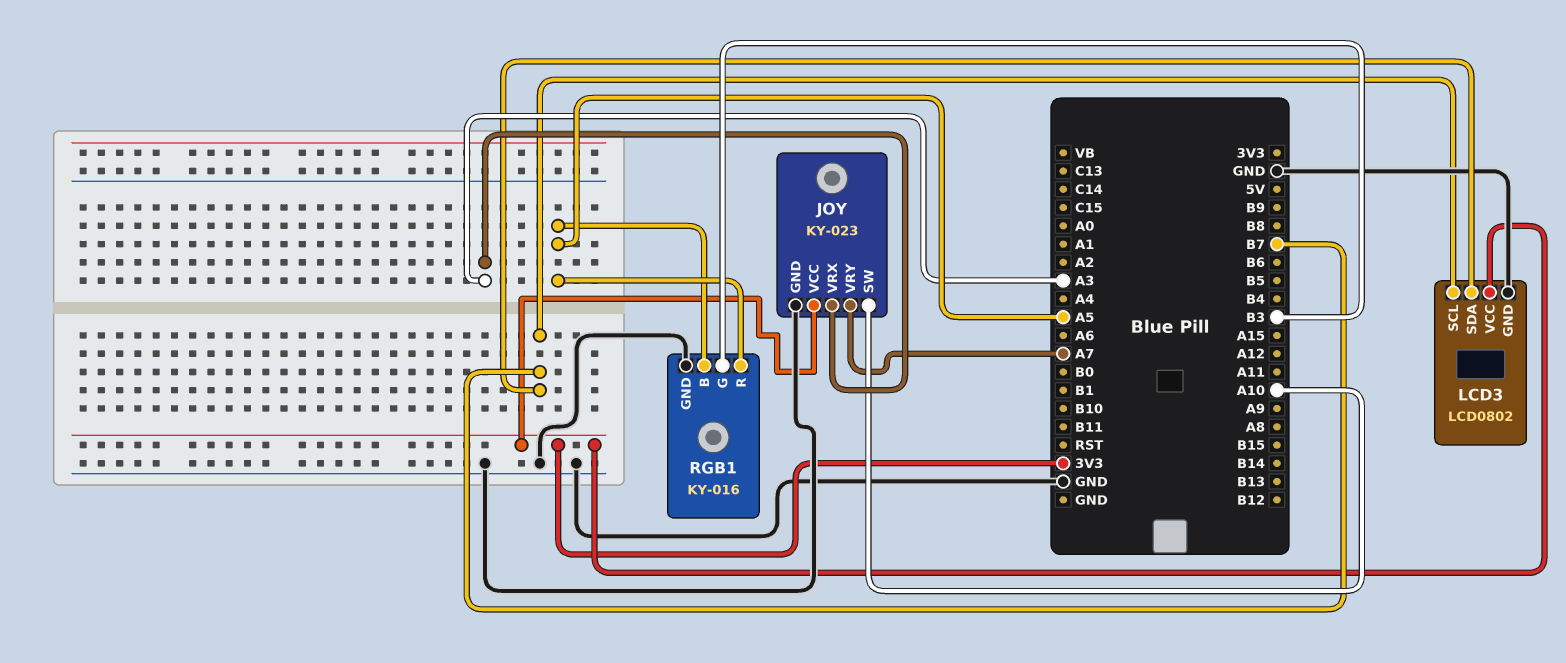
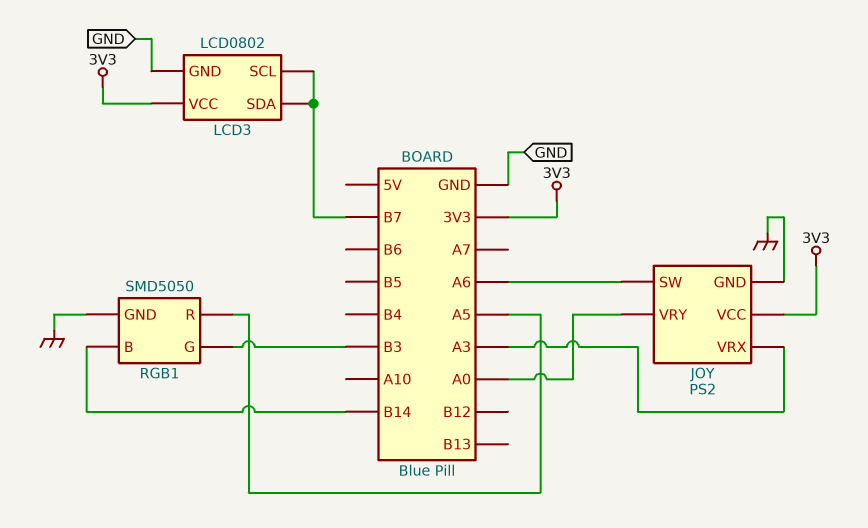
JOY: KY-023 -> PS2
JOY pin SW: A10 -> A6
JOY pin VRY: A7 -> A0
RGB1: KY-016 -> SMD5050
RGB1 pin B: A5 -> B14

